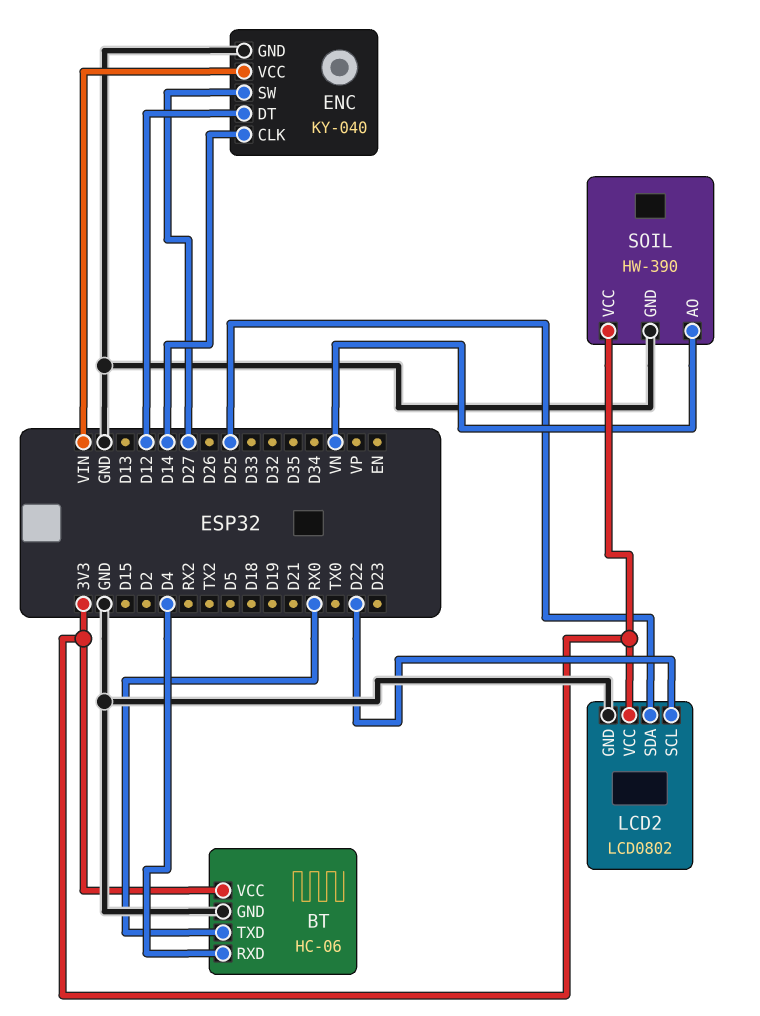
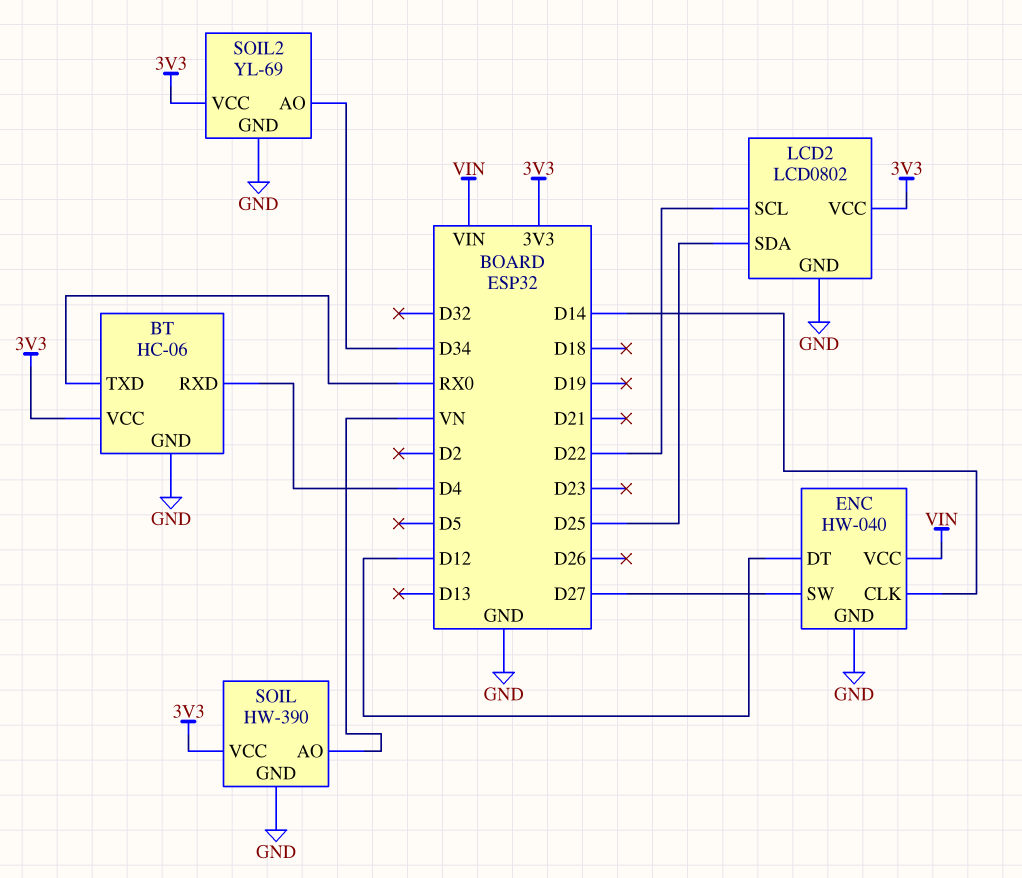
ENC: KY-040 -> HW-040
SOIL2: none -> YL-69
SOIL2 pin AO: none -> D34
SOIL2 pin GND: none -> GND
SOIL2 pin VCC: none -> 3V3

